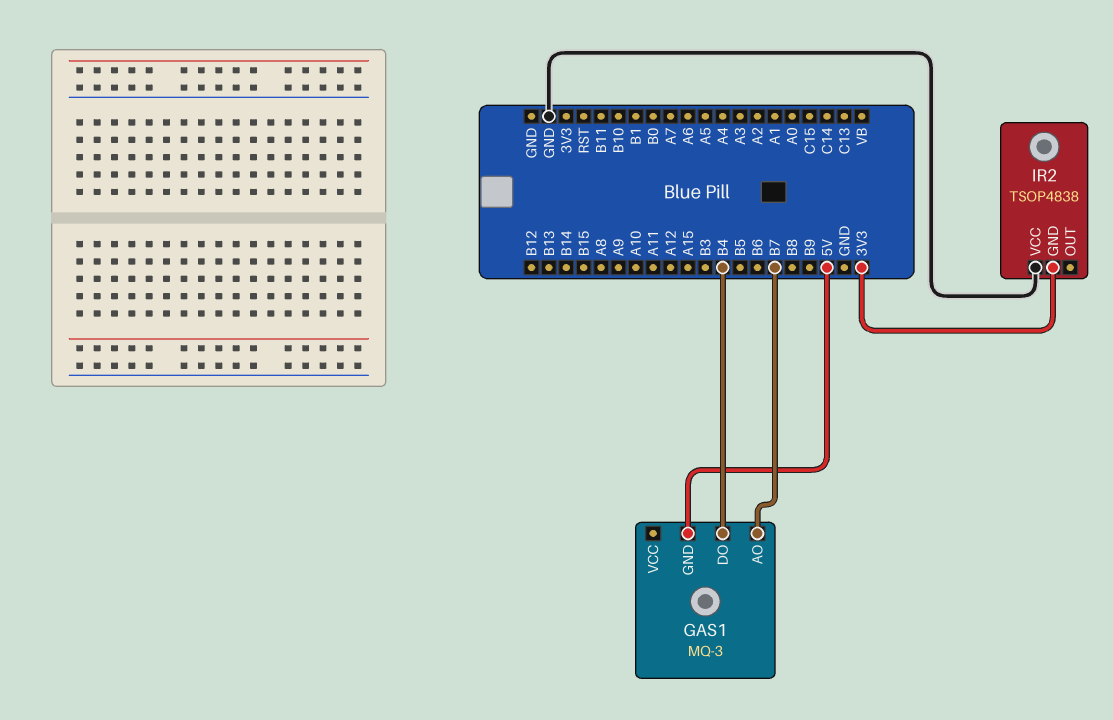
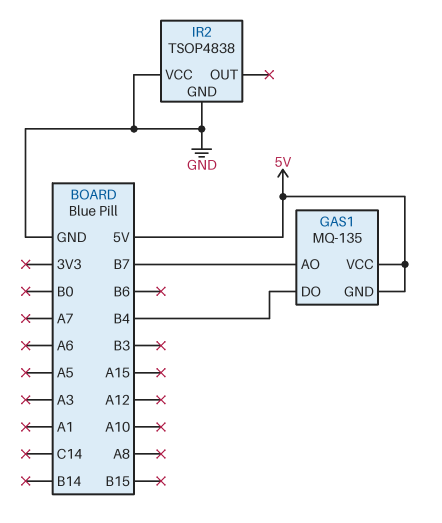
GAS1: MQ-3 -> MQ-135
GAS1 pin VCC: none -> 5V
IR2 pin GND: 3V3 -> GND

